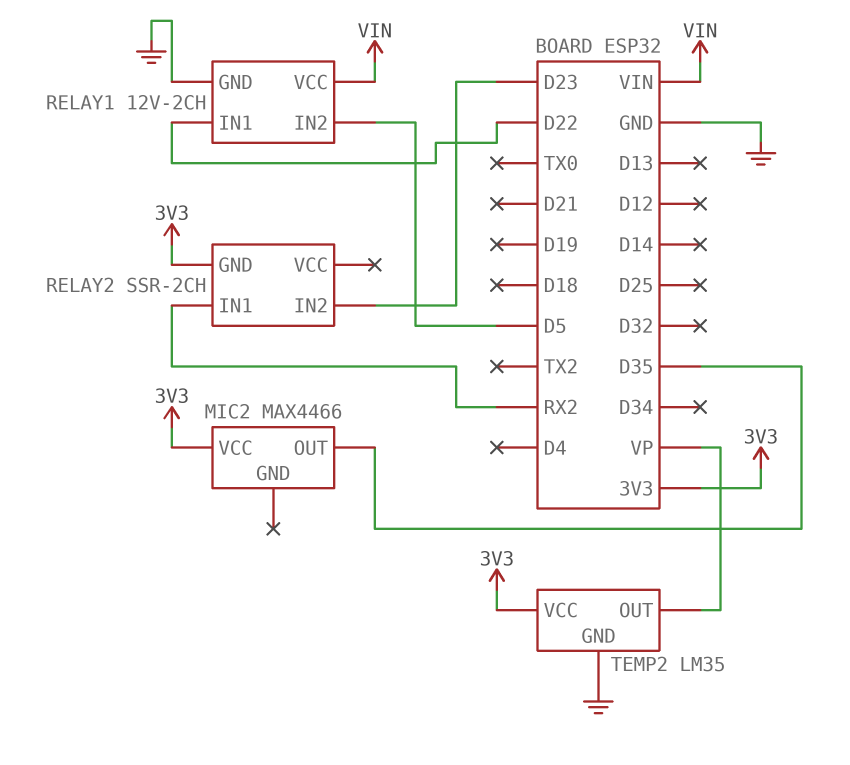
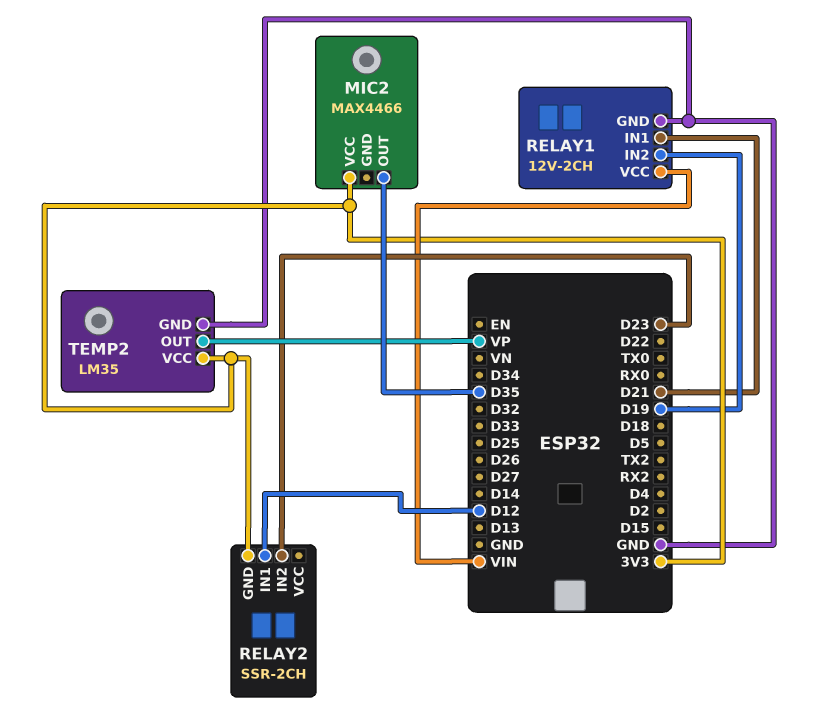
RELAY1 pin IN1: D22 -> D21
RELAY1 pin IN2: D5 -> D19
RELAY2 pin IN1: RX2 -> D12

